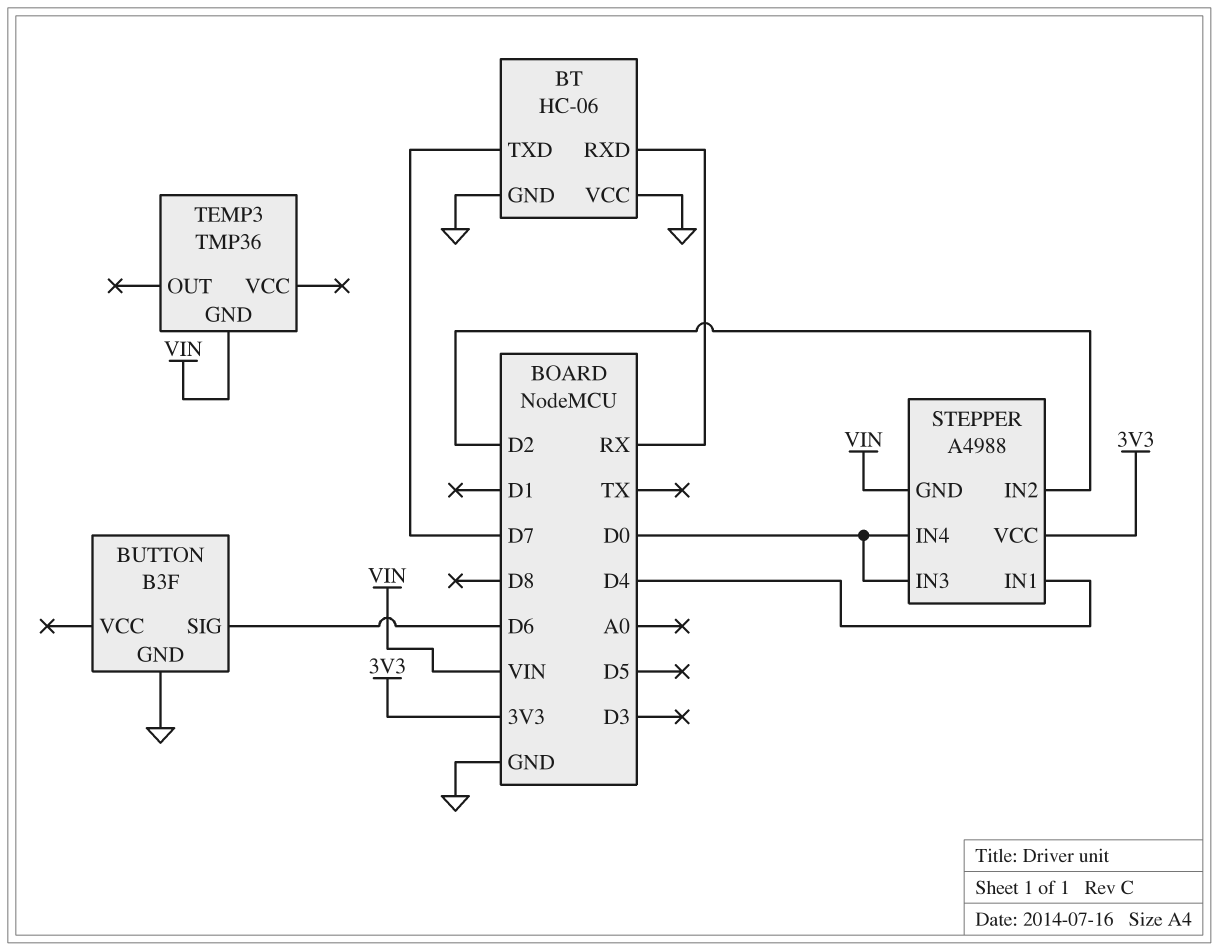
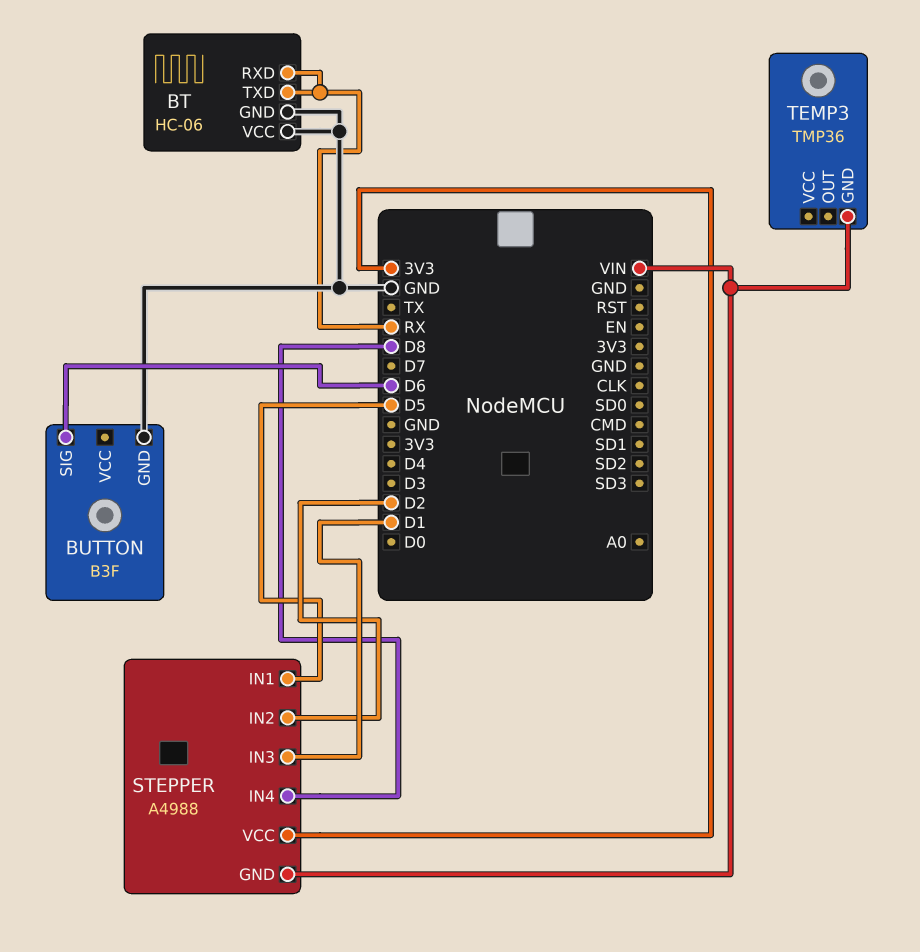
BT pin TXD: D7 -> RX
STEPPER pin IN1: D4 -> D5
STEPPER pin IN3: D0 -> D1
STEPPER pin IN4: D0 -> D8

